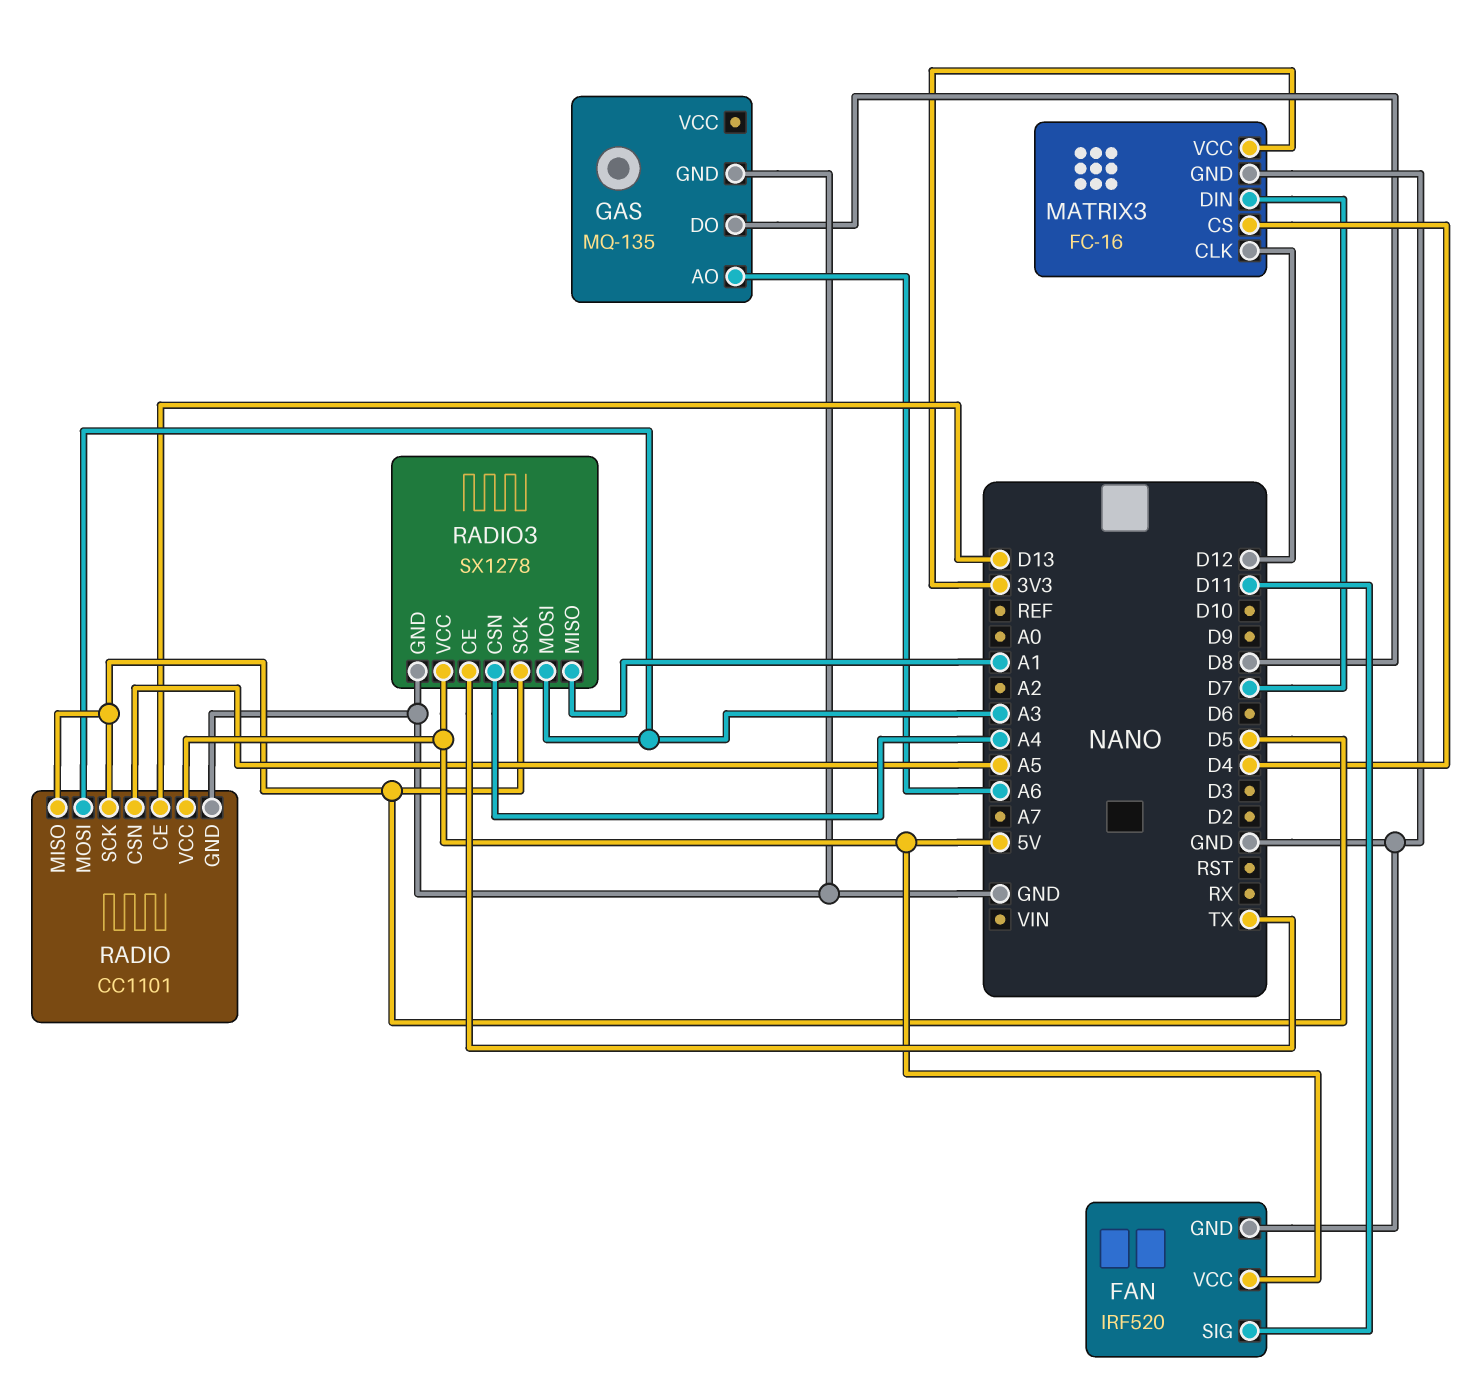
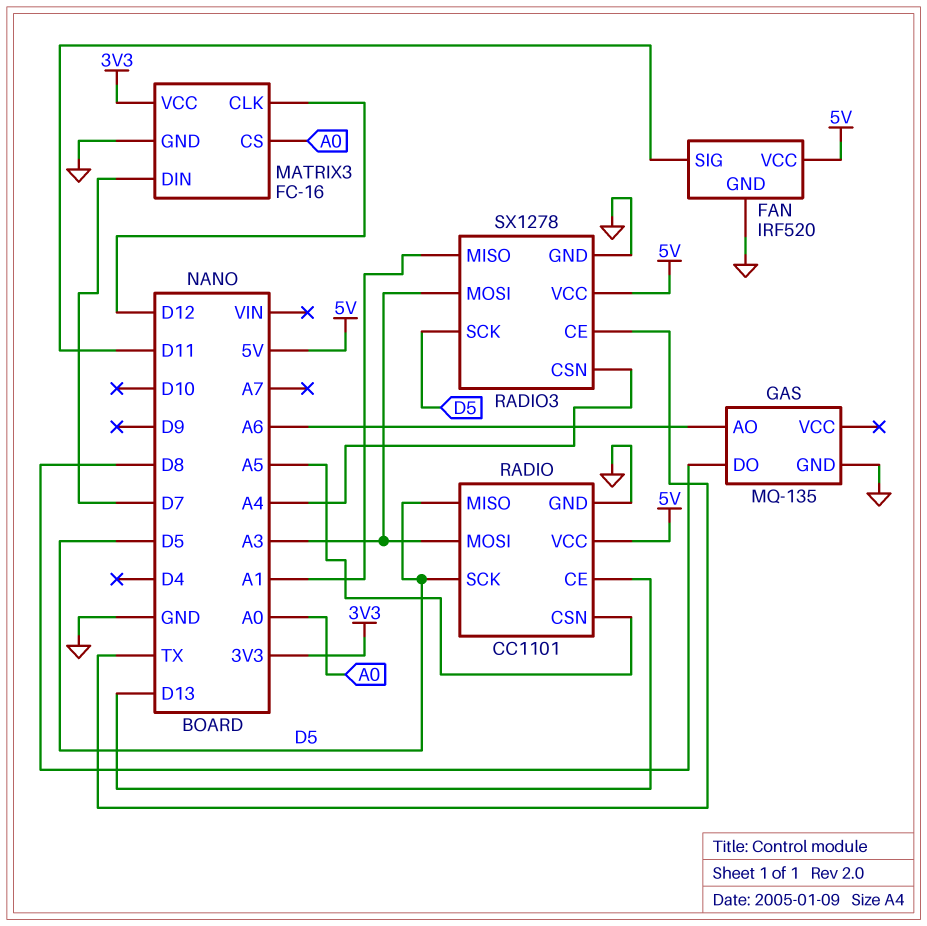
MATRIX3 pin CS: D4 -> A0

